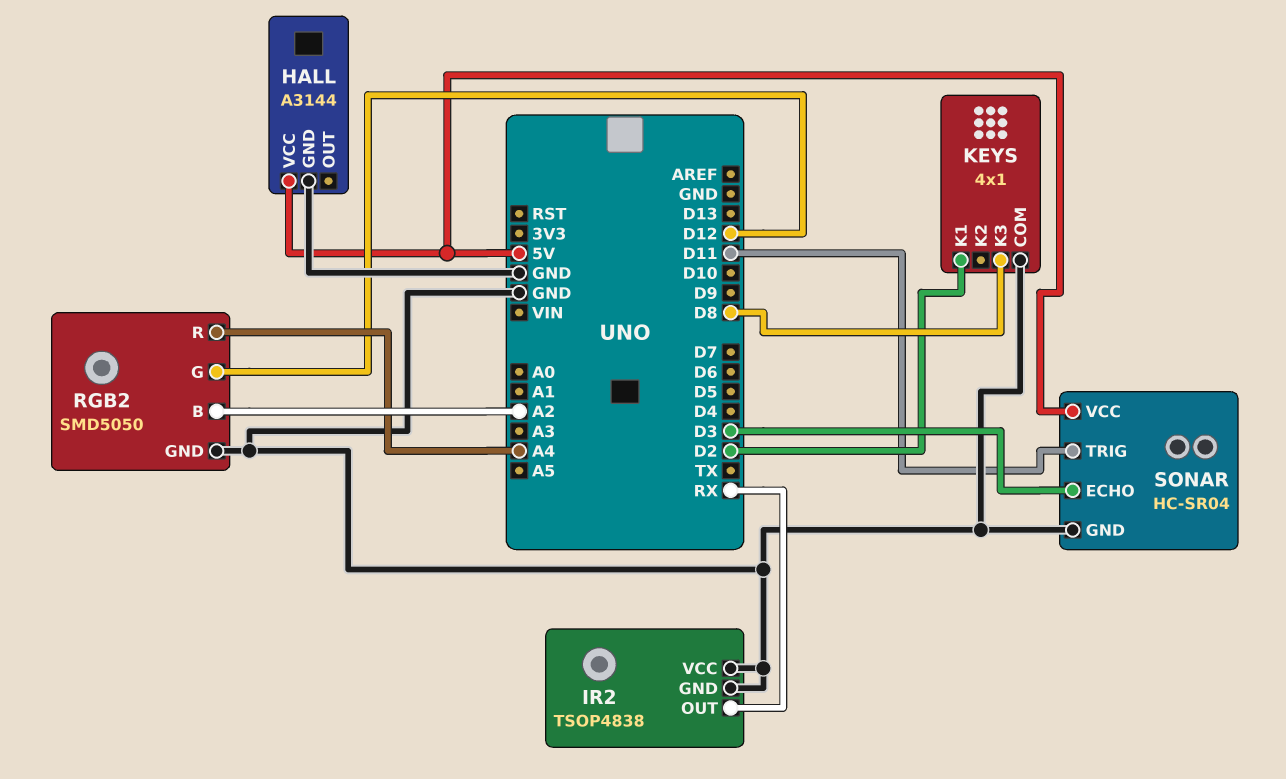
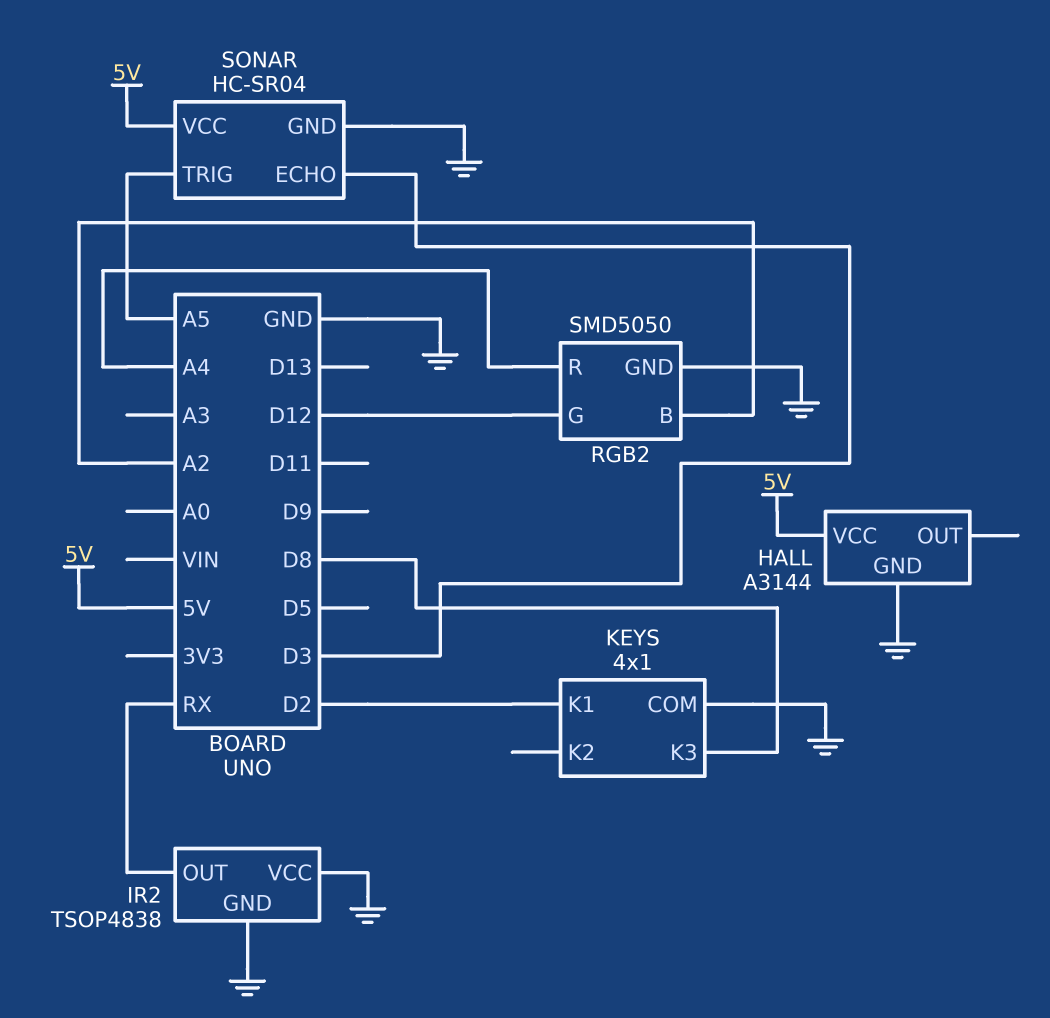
SONAR pin TRIG: D11 -> A5

